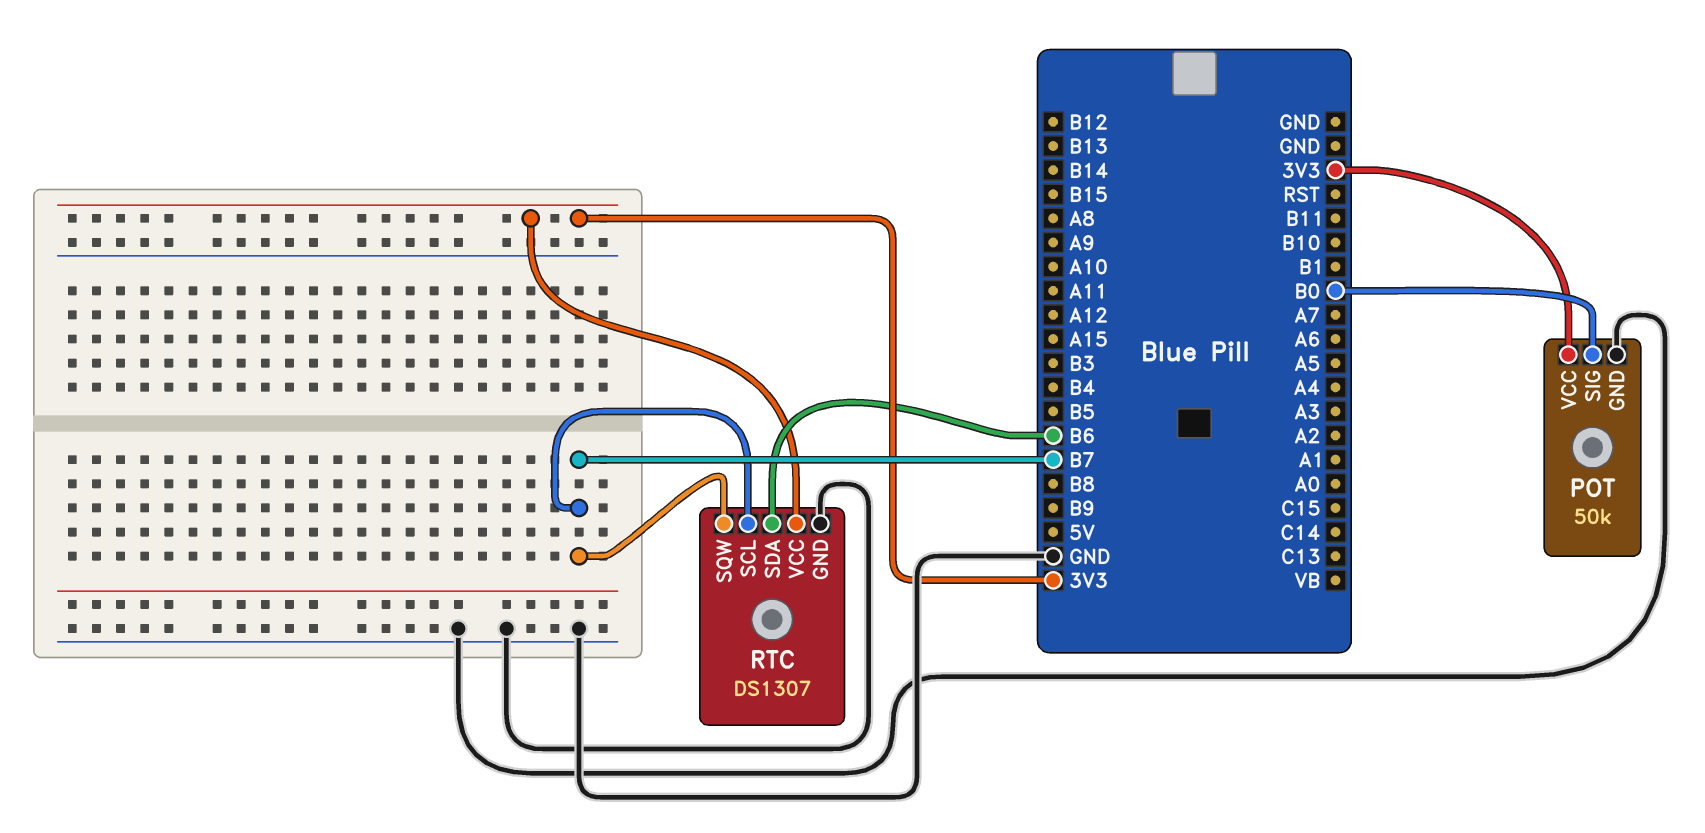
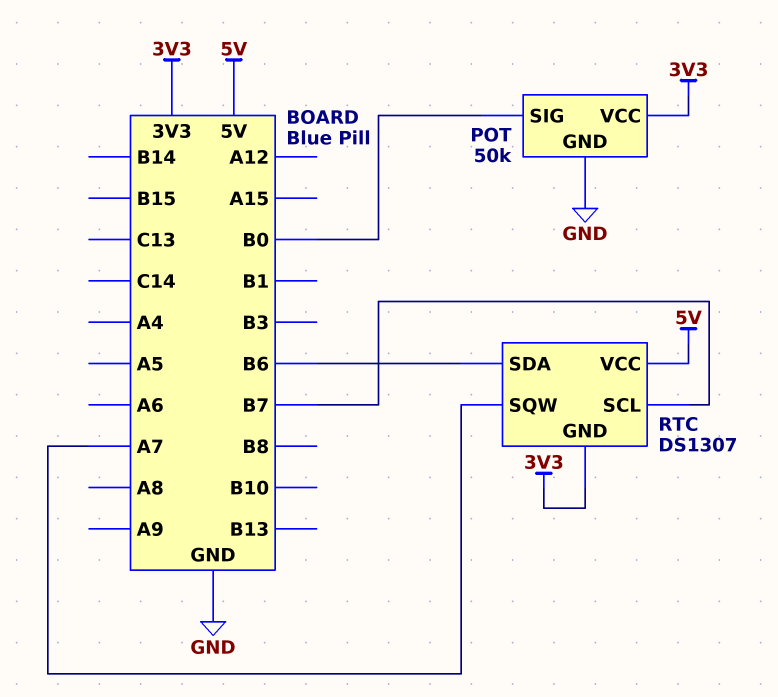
RTC pin GND: GND -> 3V3
RTC pin SQW: B7 -> A7
RTC pin VCC: 3V3 -> 5V

